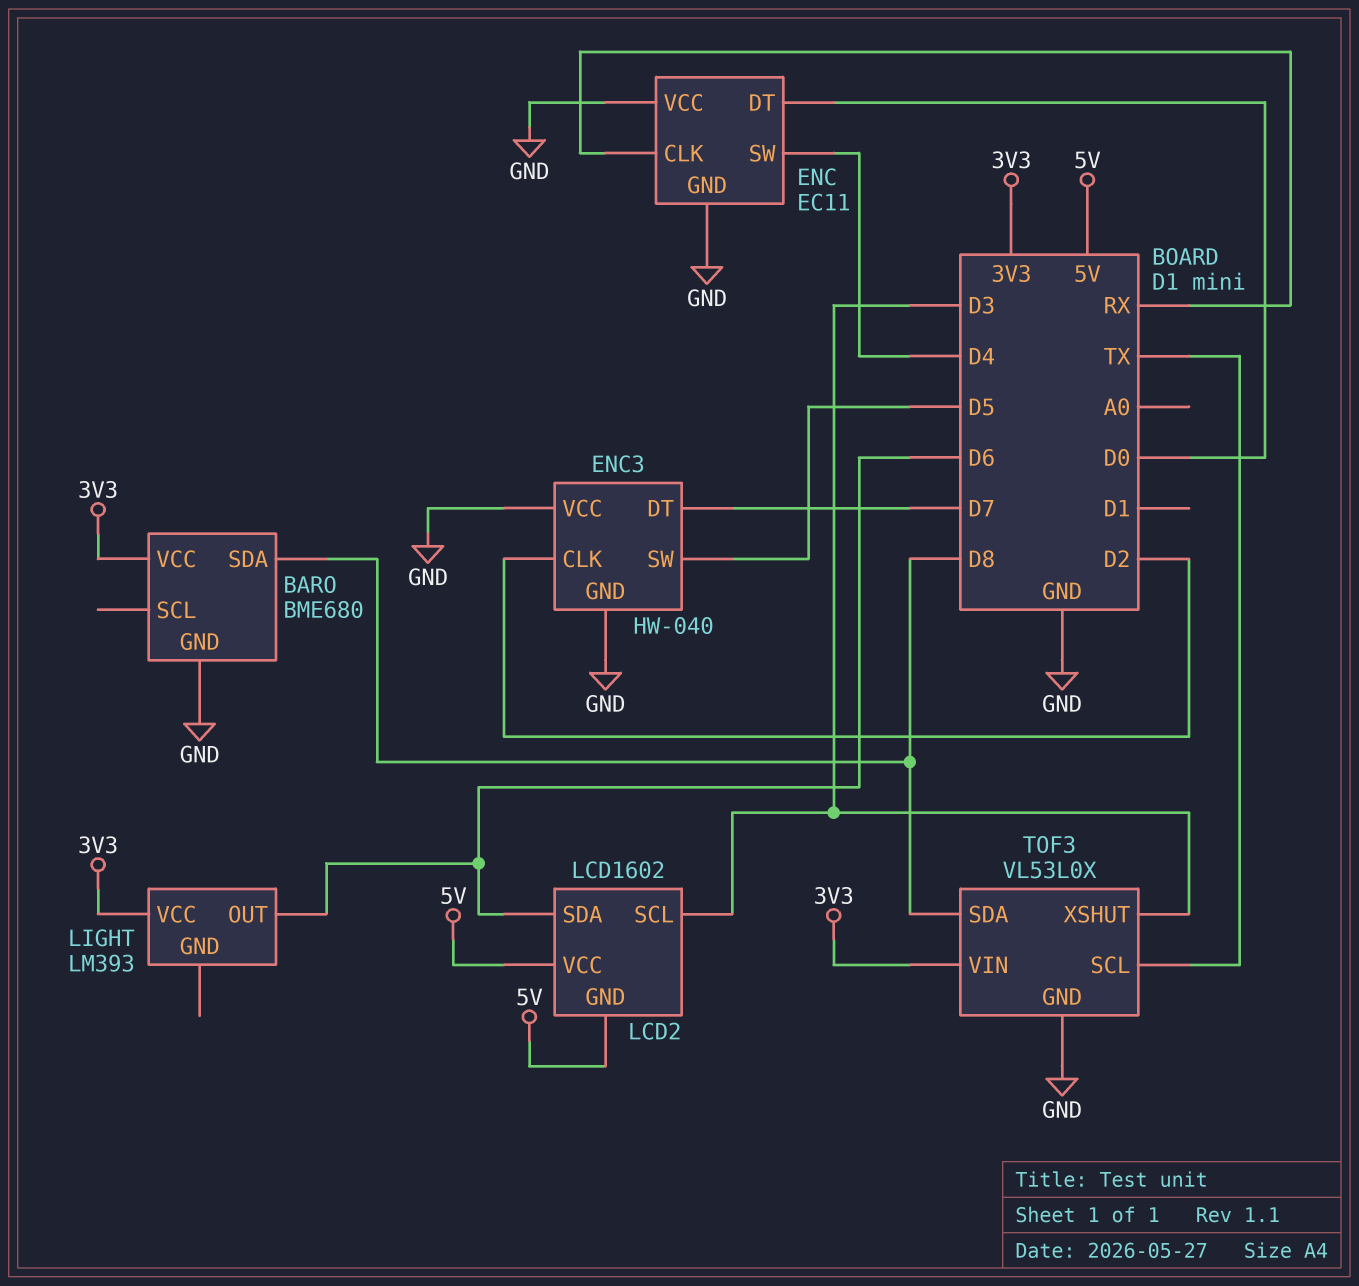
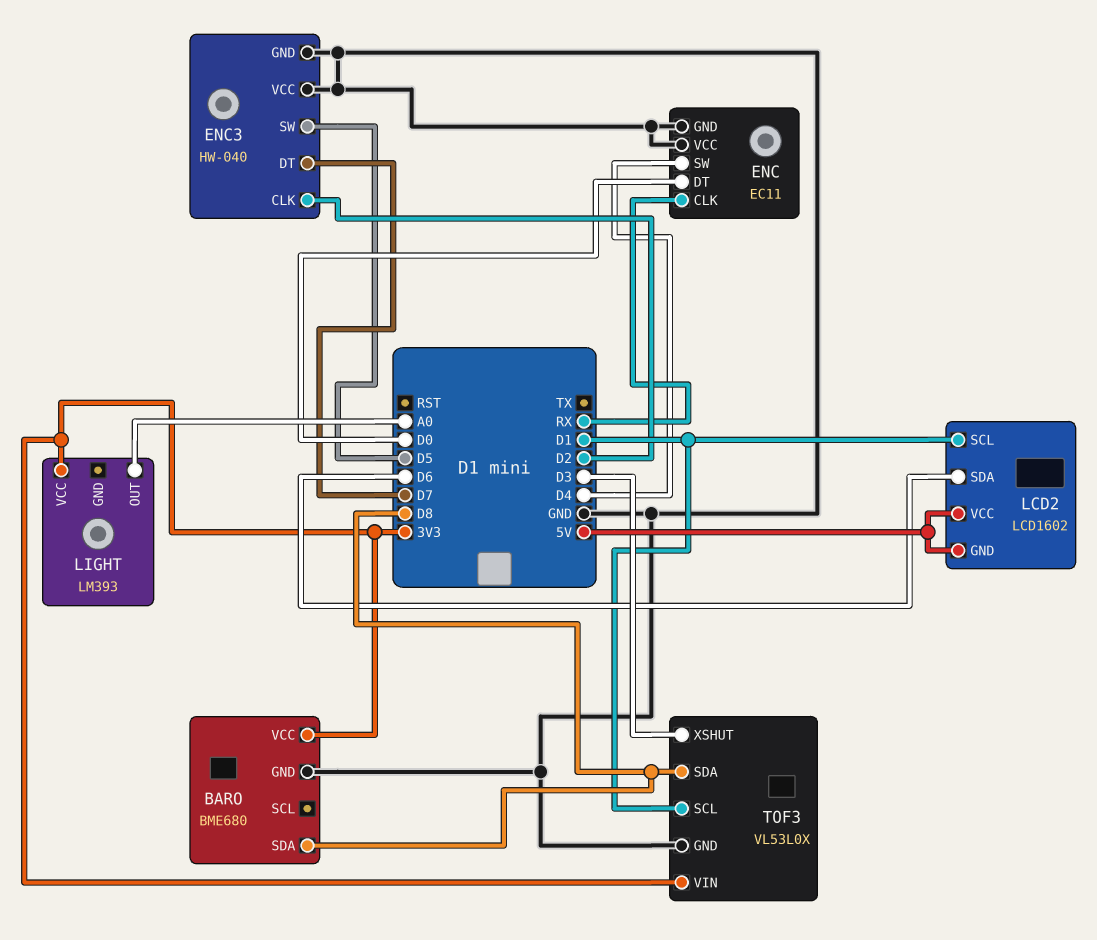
LCD2 pin SCL: D3 -> D1
LIGHT pin OUT: D6 -> A0
TOF3 pin SCL: TX -> D1

